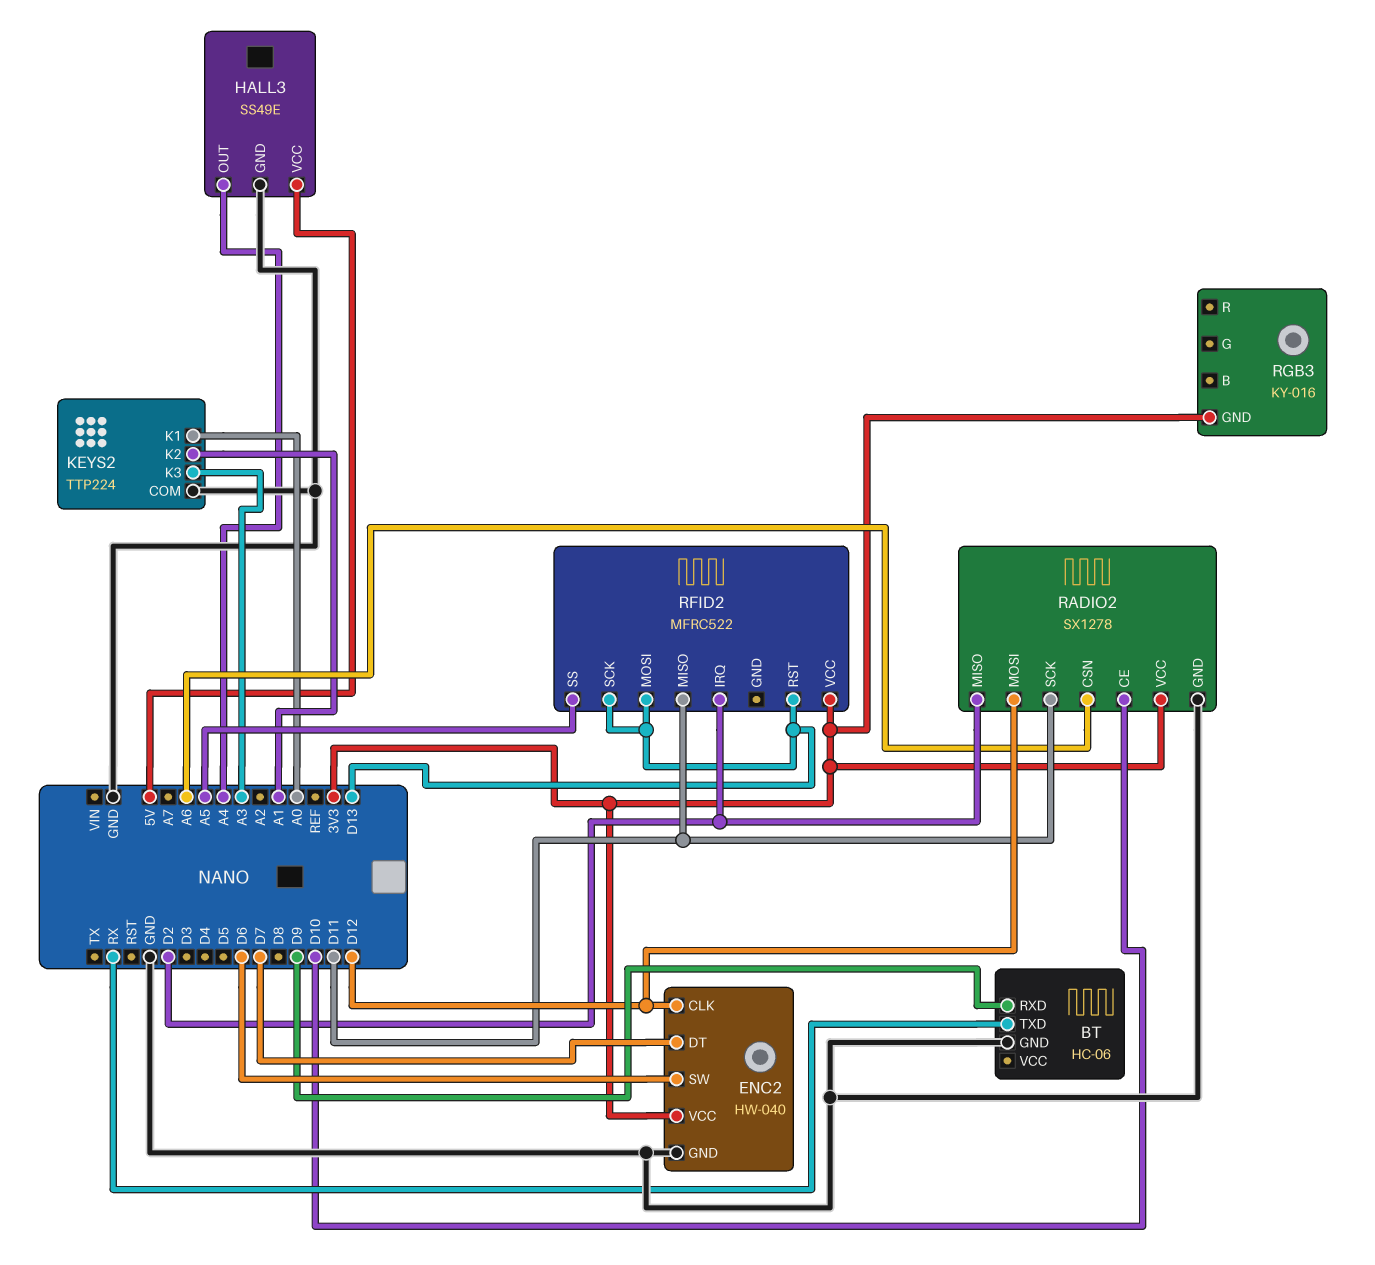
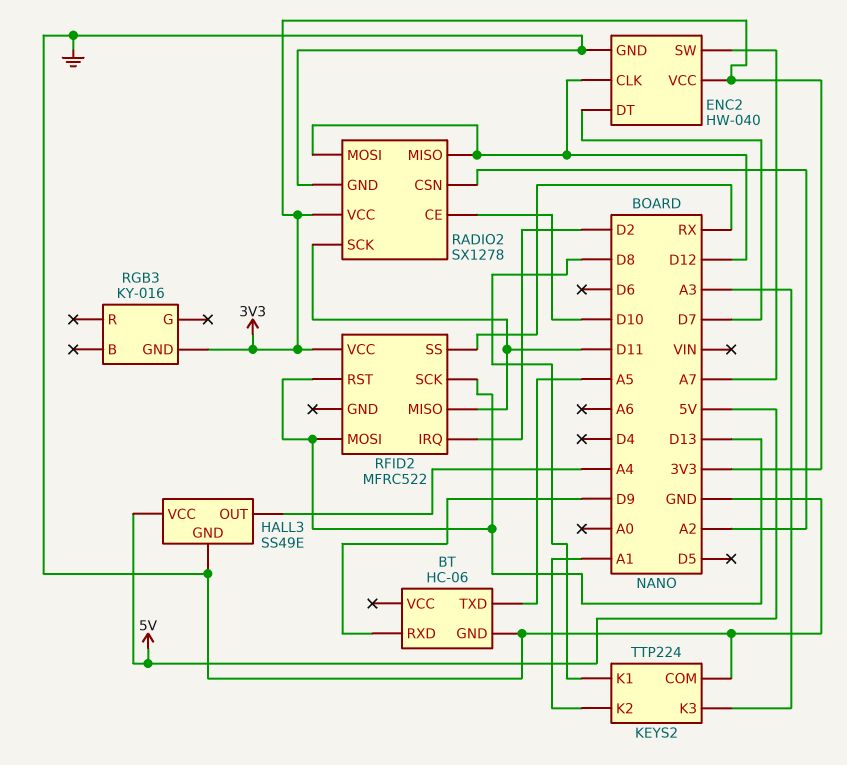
BT pin TXD: RX -> A5
ENC2 pin SW: D6 -> A7
KEYS2 pin K1: A0 -> D8
RADIO2 pin CSN: A6 -> A2
RADIO2 pin MISO: D2 -> D12
RFID2 pin SS: A5 -> RX

